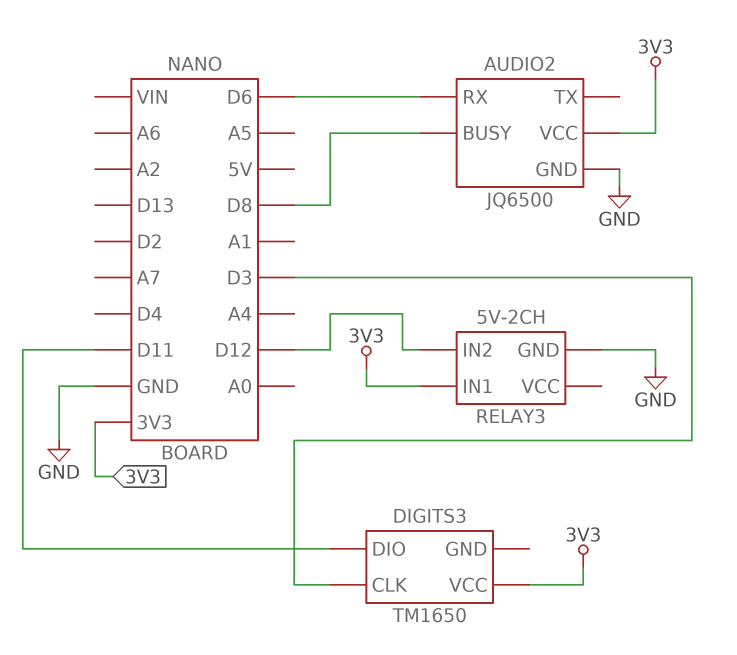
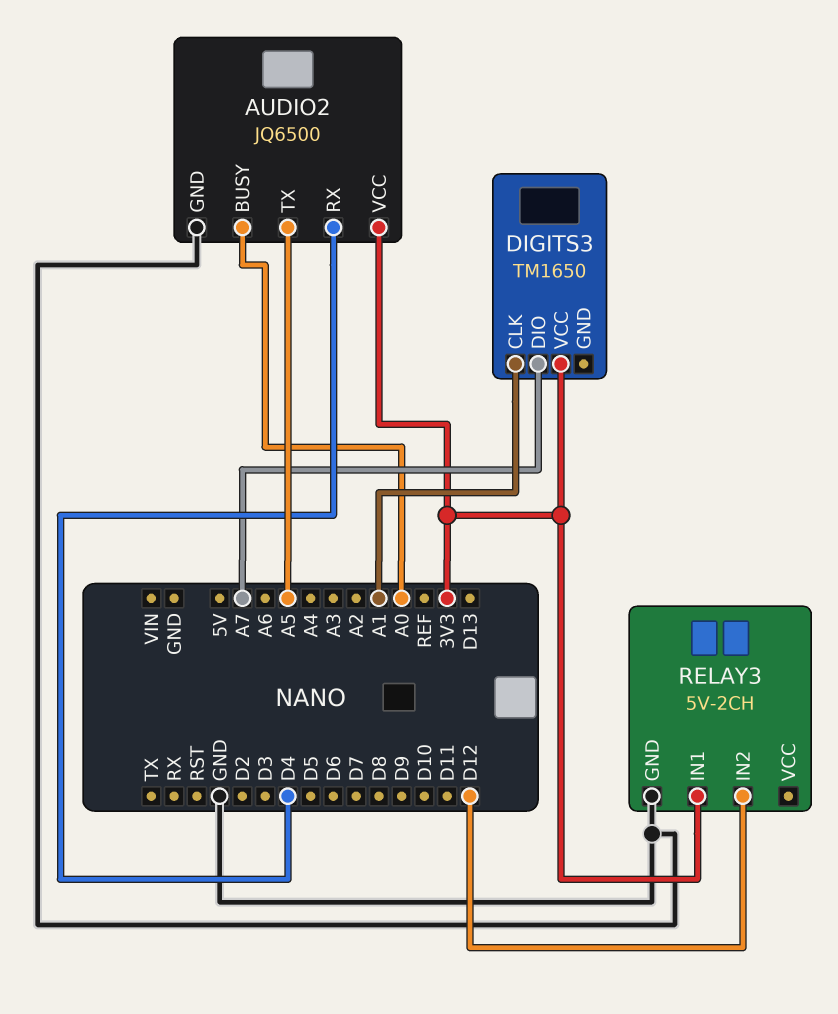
AUDIO2 pin BUSY: D8 -> A0
AUDIO2 pin RX: D6 -> D4
AUDIO2 pin TX: none -> A5
DIGITS3 pin CLK: D3 -> A1
DIGITS3 pin DIO: D11 -> A7

